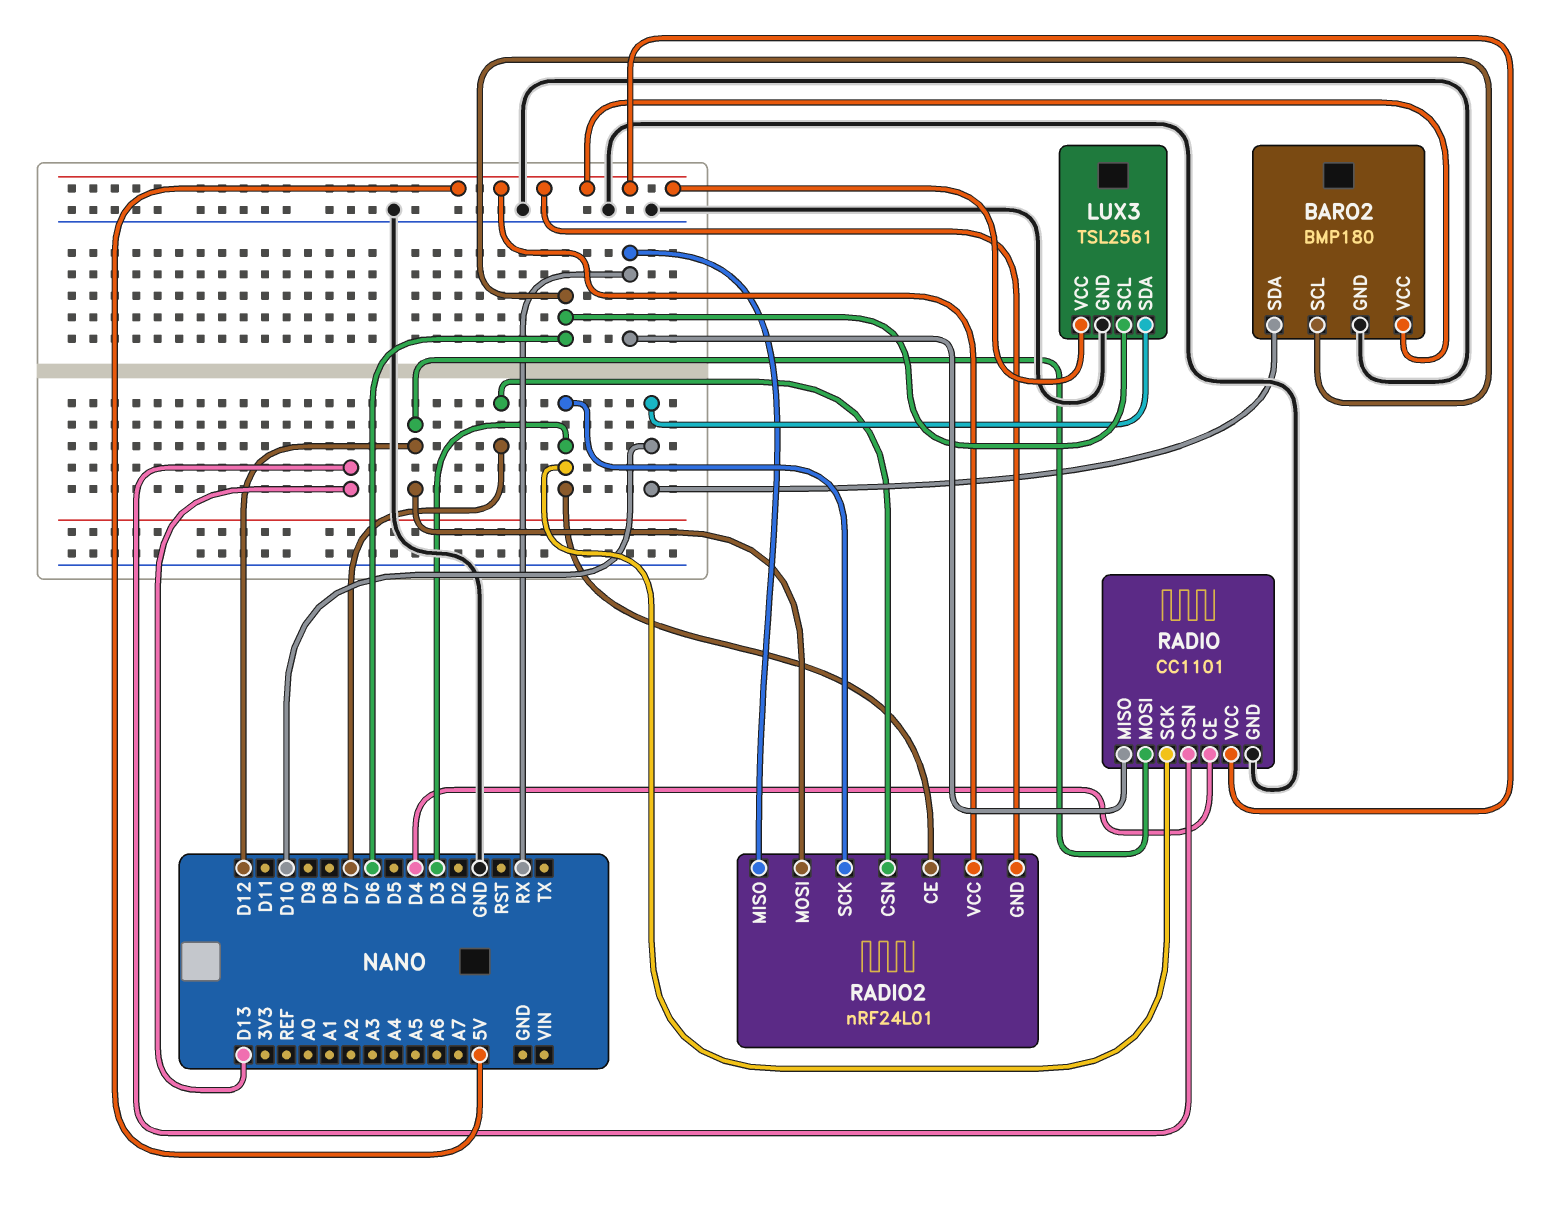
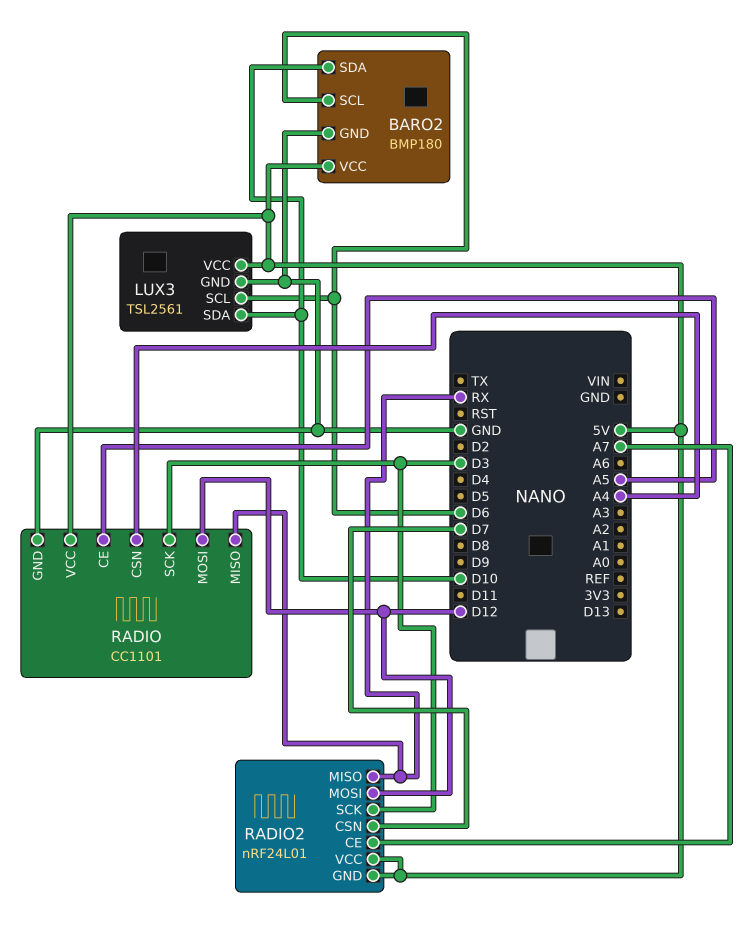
RADIO pin CE: D4 -> A5
RADIO pin CSN: D13 -> A4
RADIO2 pin CE: D3 -> A7

